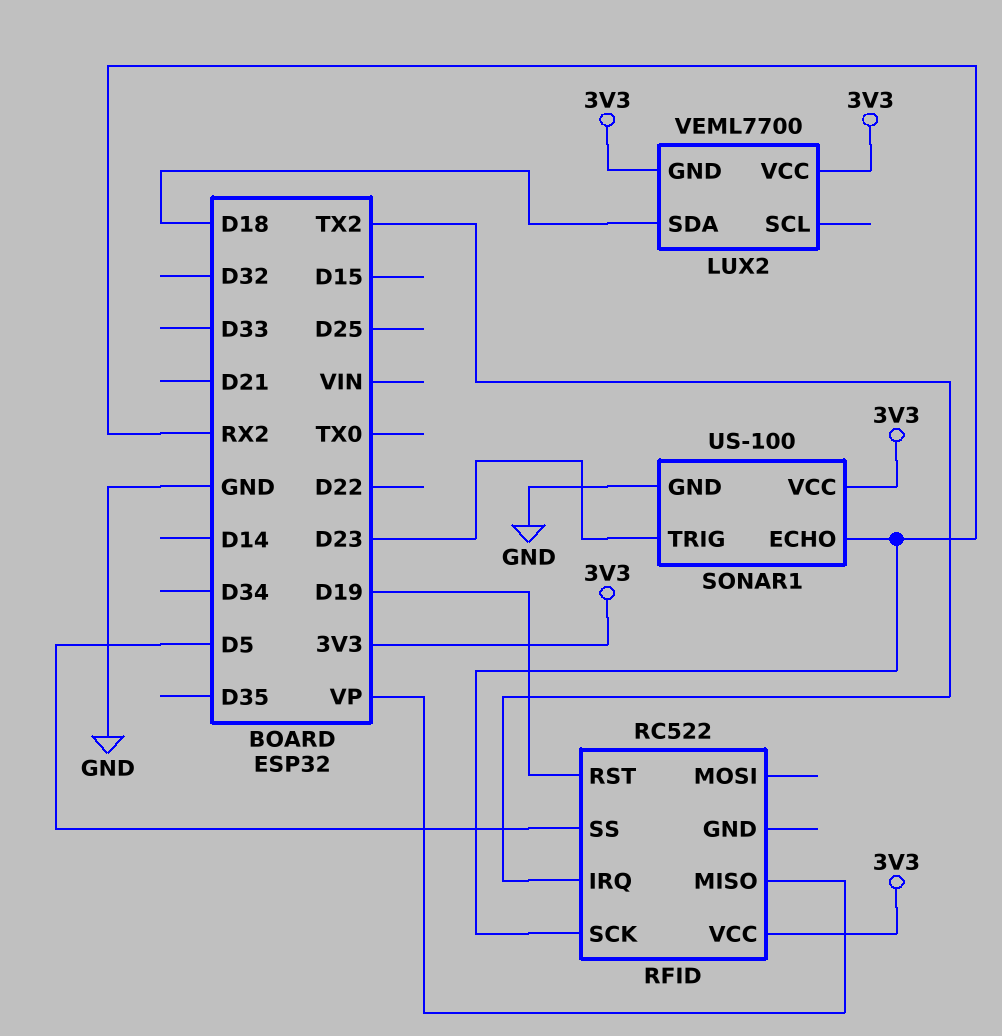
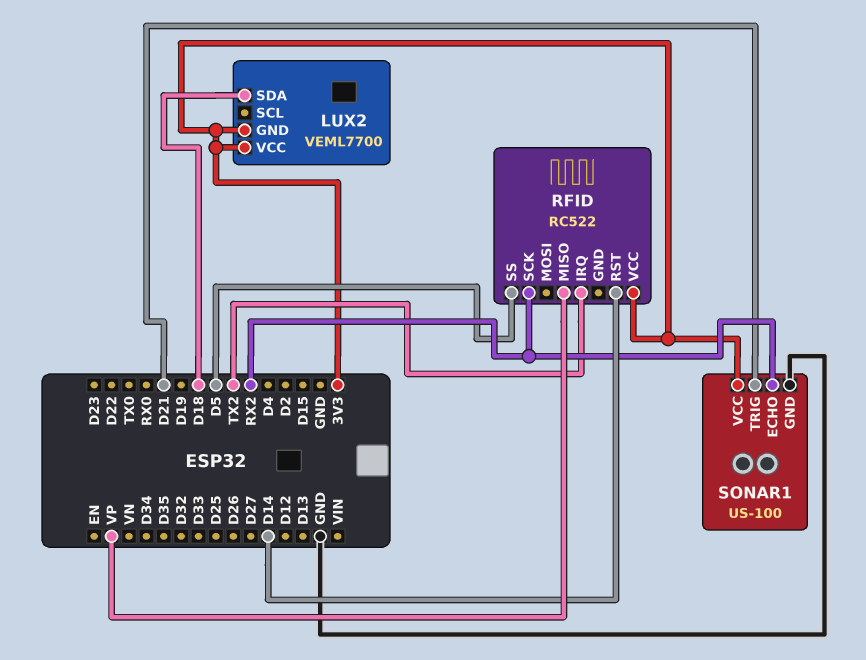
RFID pin RST: D19 -> D14
SONAR1 pin TRIG: D23 -> D21

